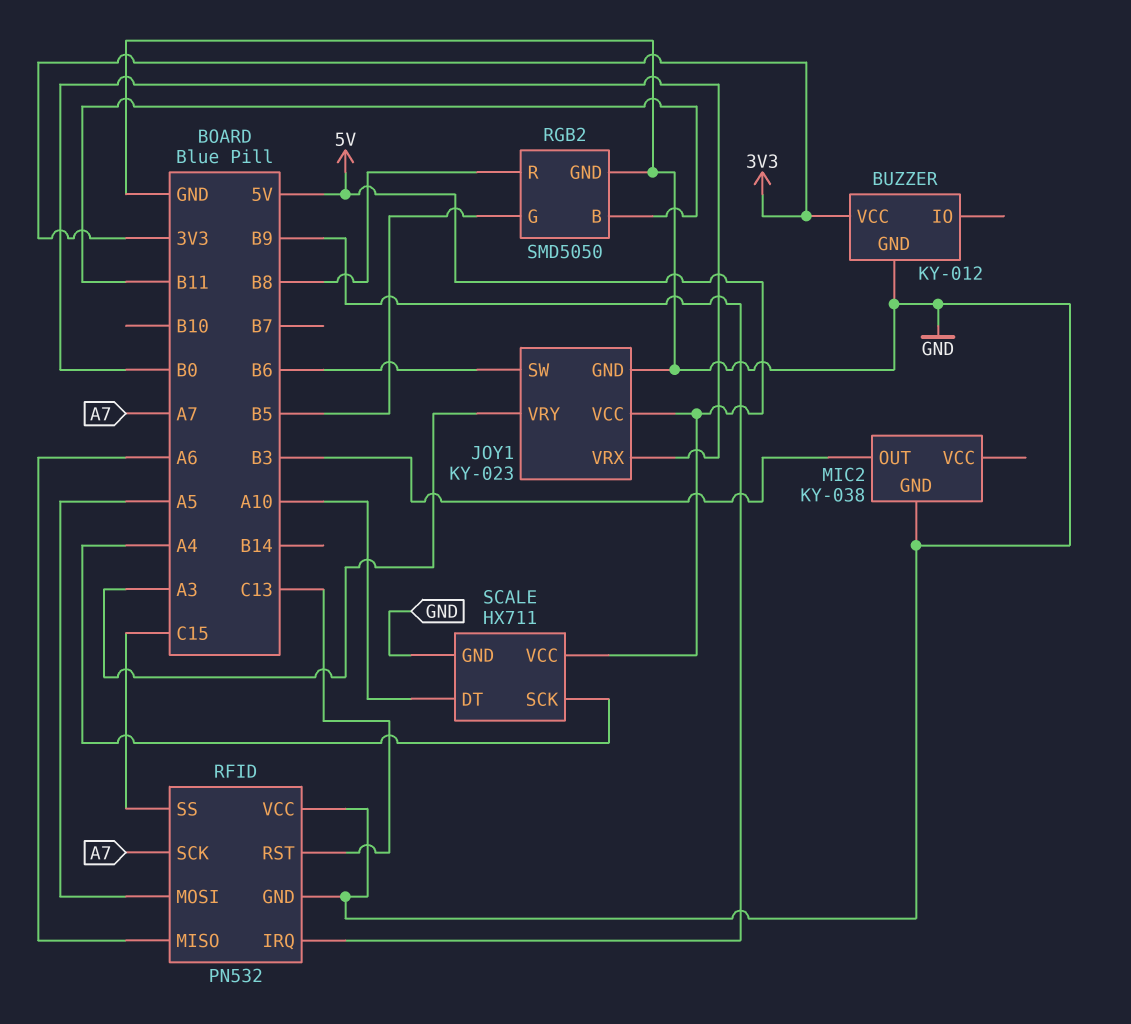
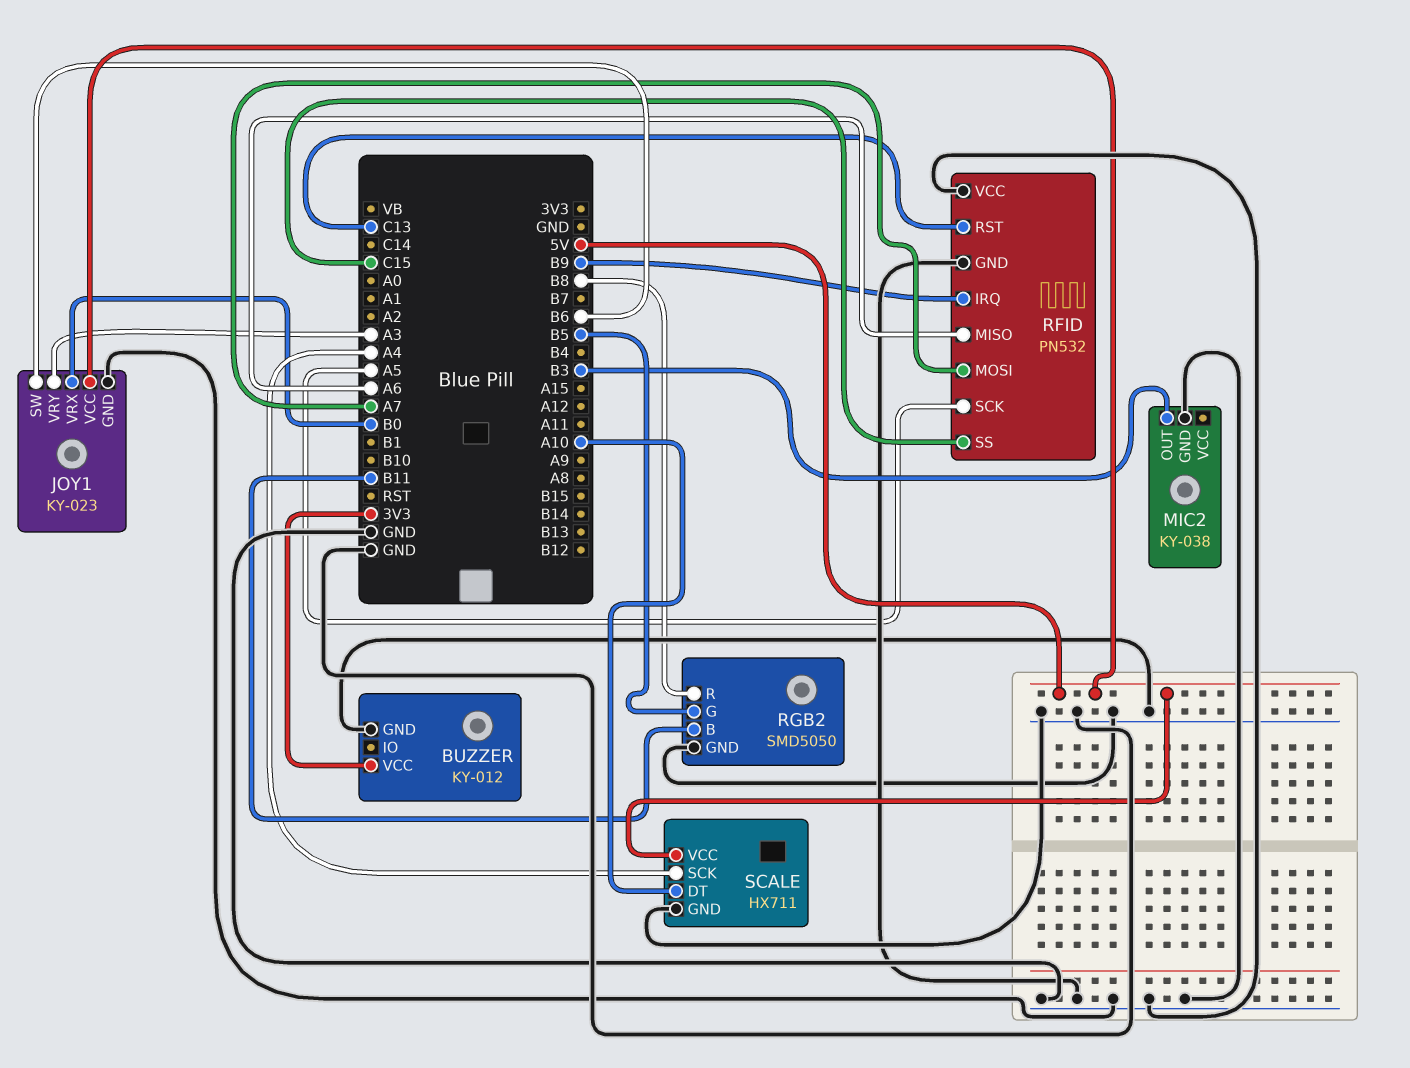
RFID pin MOSI: A5 -> A7
RFID pin SCK: A7 -> A5

